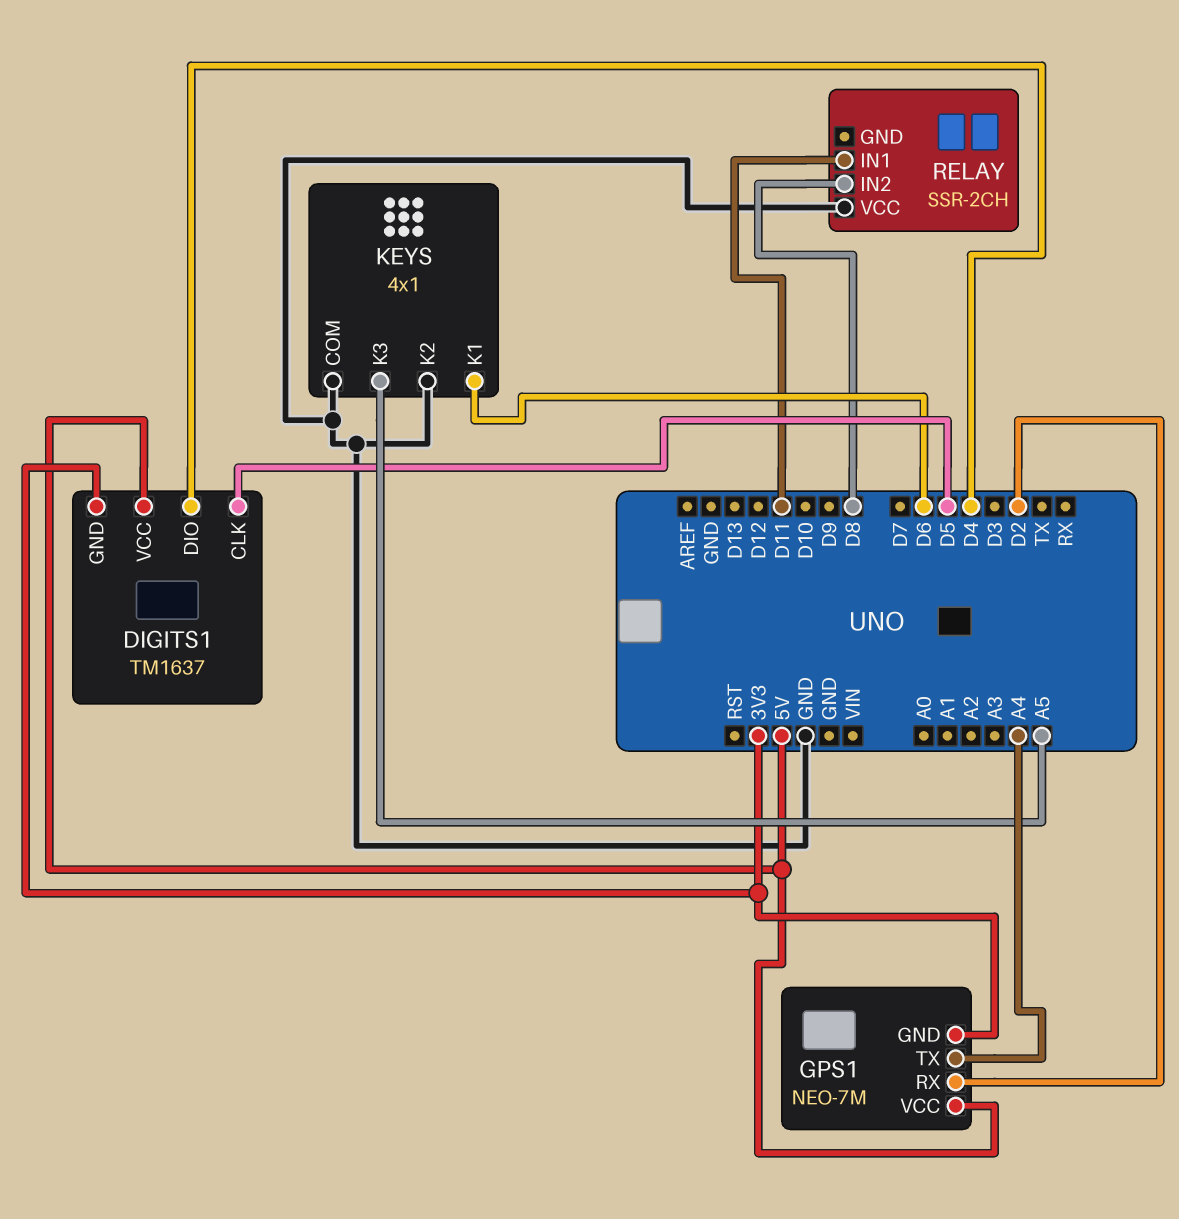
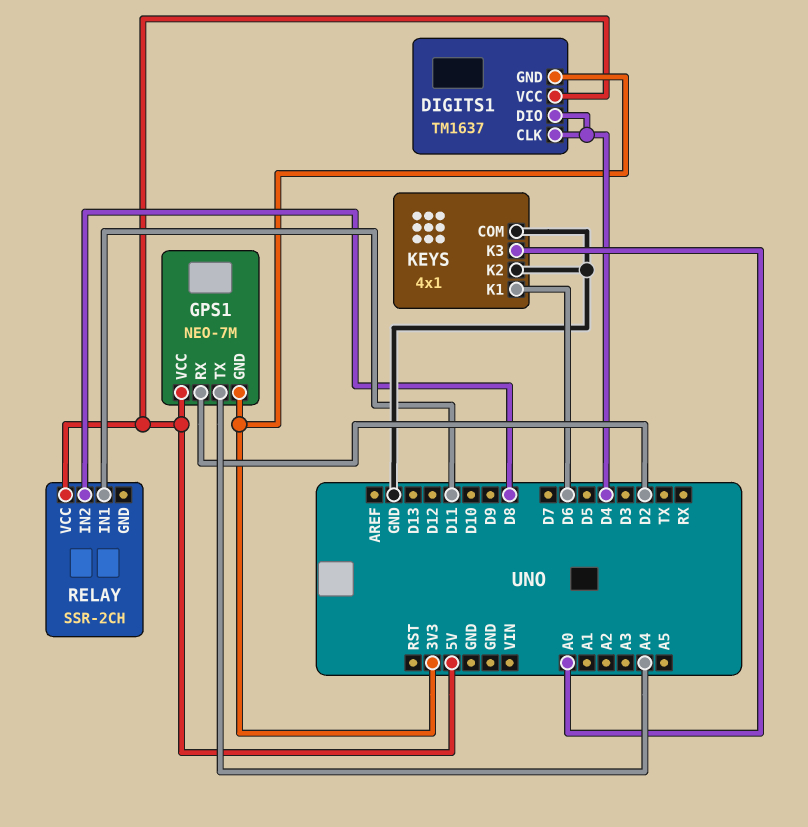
DIGITS1 pin CLK: D5 -> D4
KEYS pin K3: A5 -> A0
RELAY pin VCC: GND -> 5V

